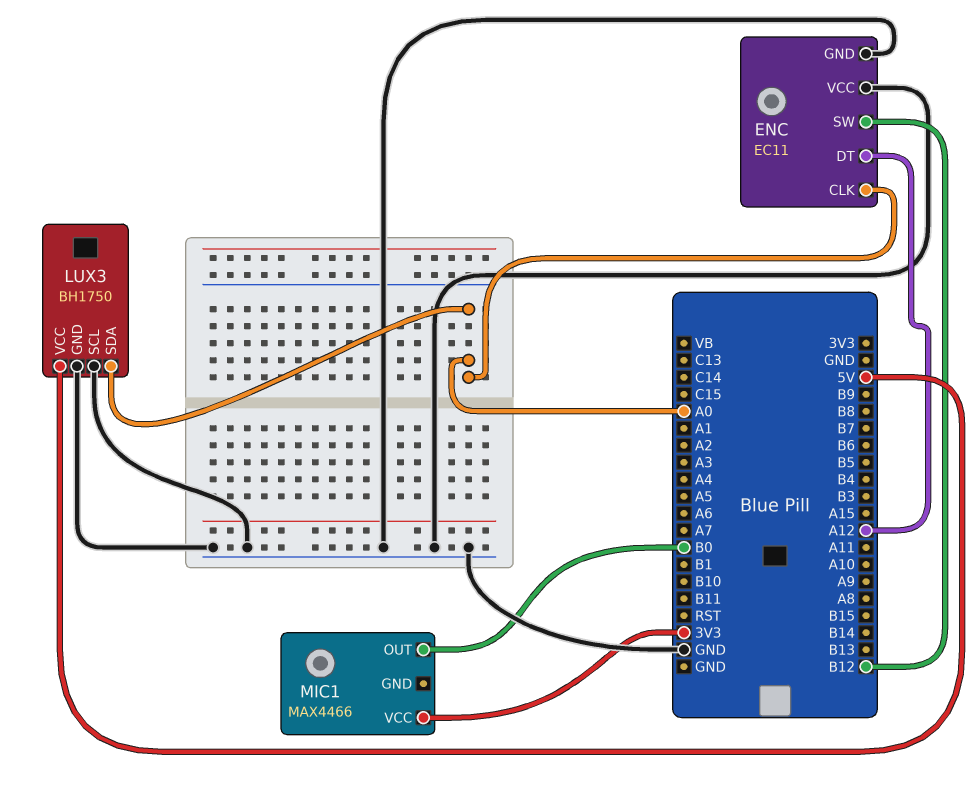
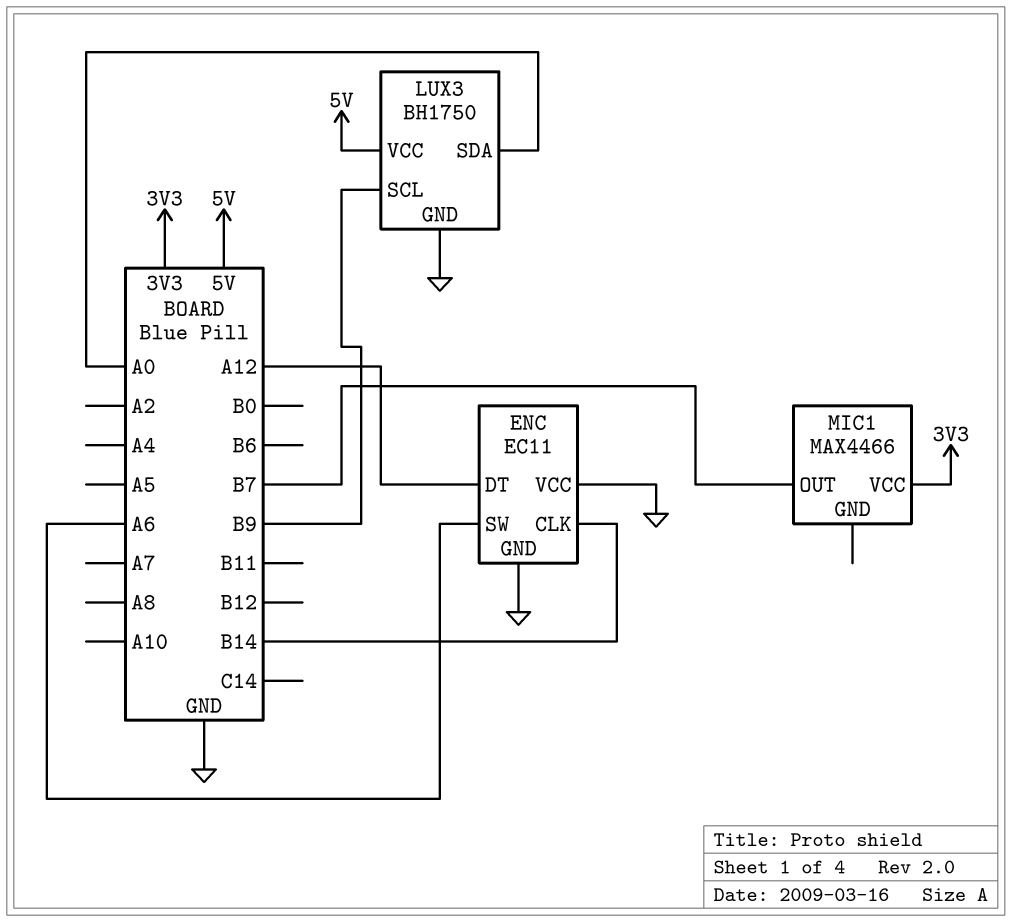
ENC pin CLK: A0 -> B14
ENC pin SW: B12 -> A6
LUX3 pin SCL: GND -> B9
MIC1 pin OUT: B0 -> B7

